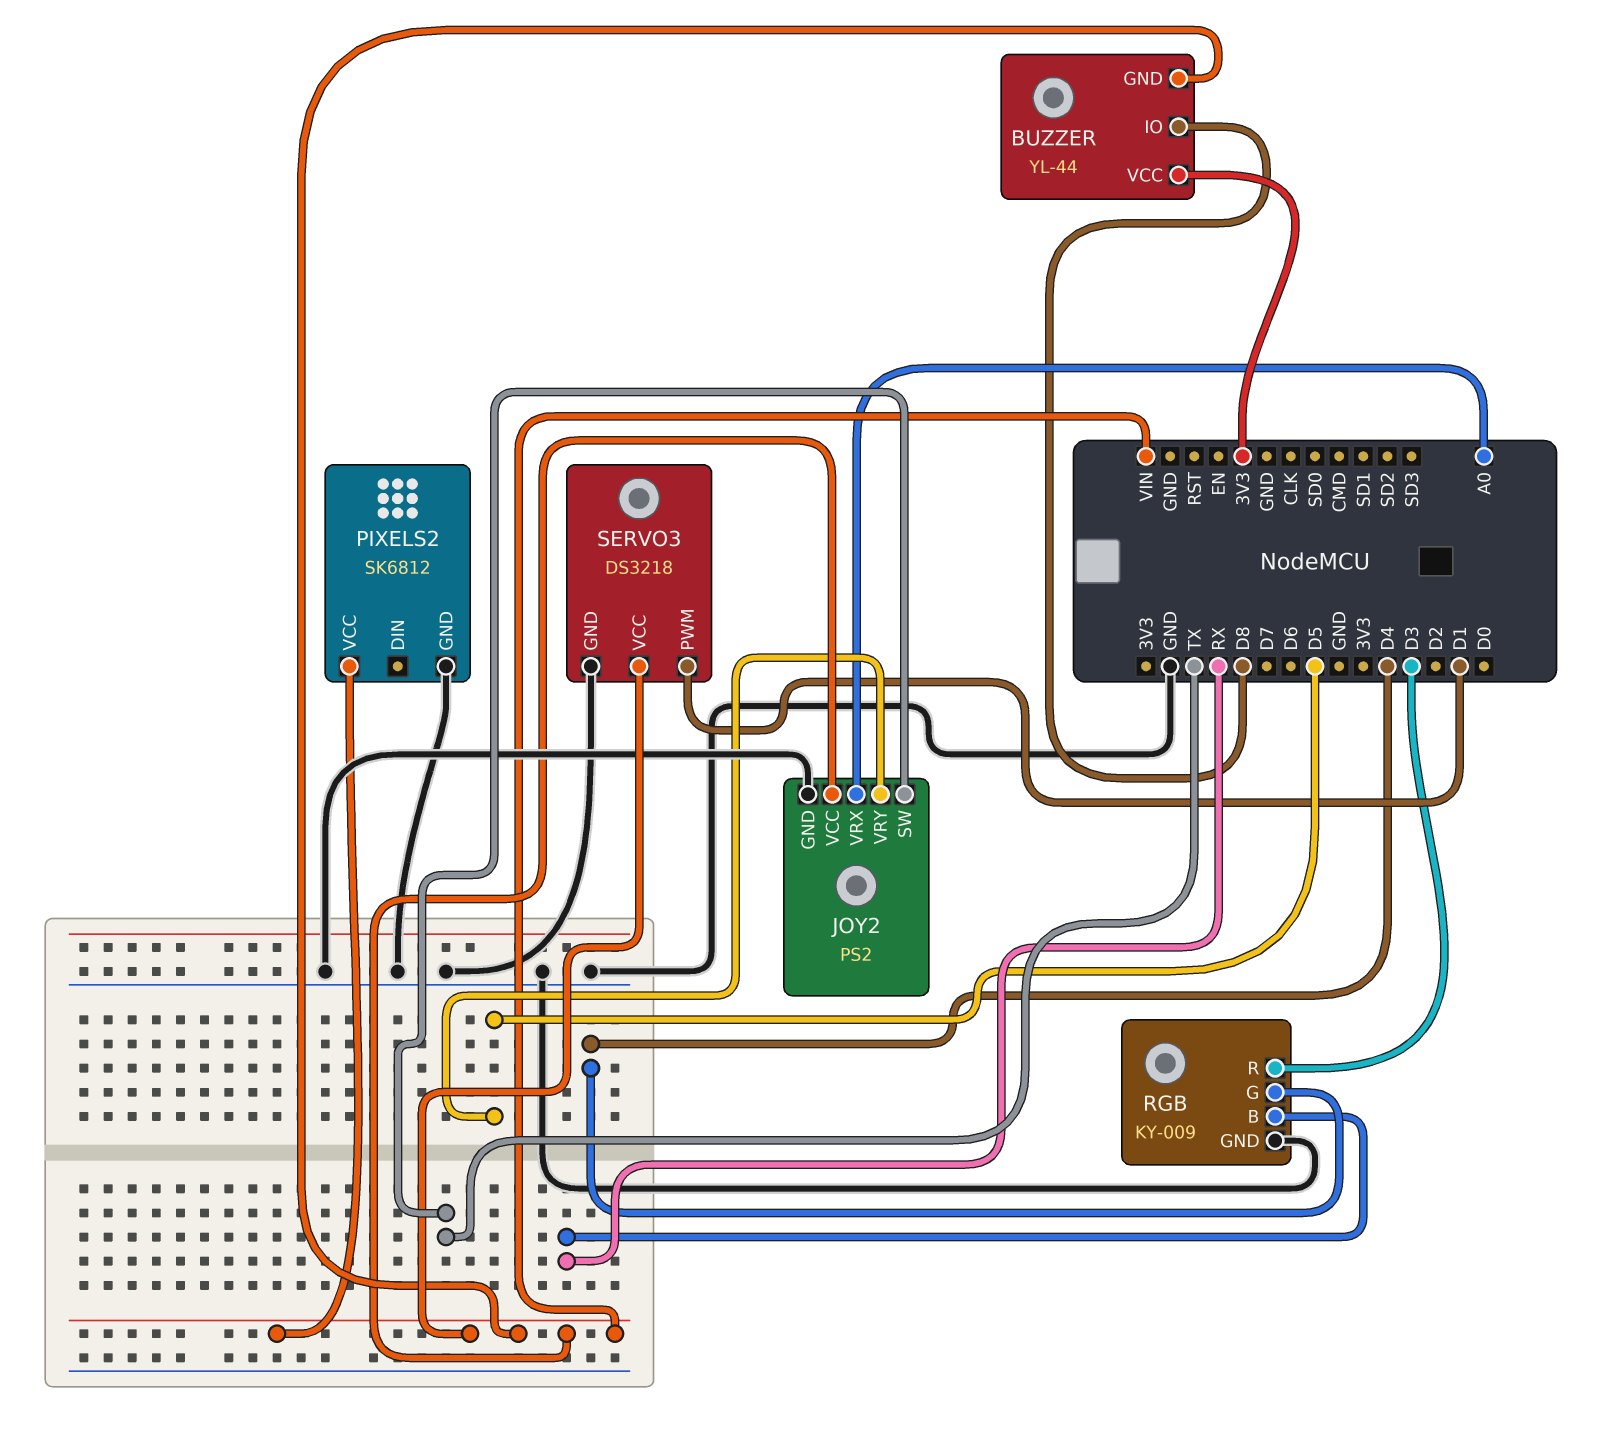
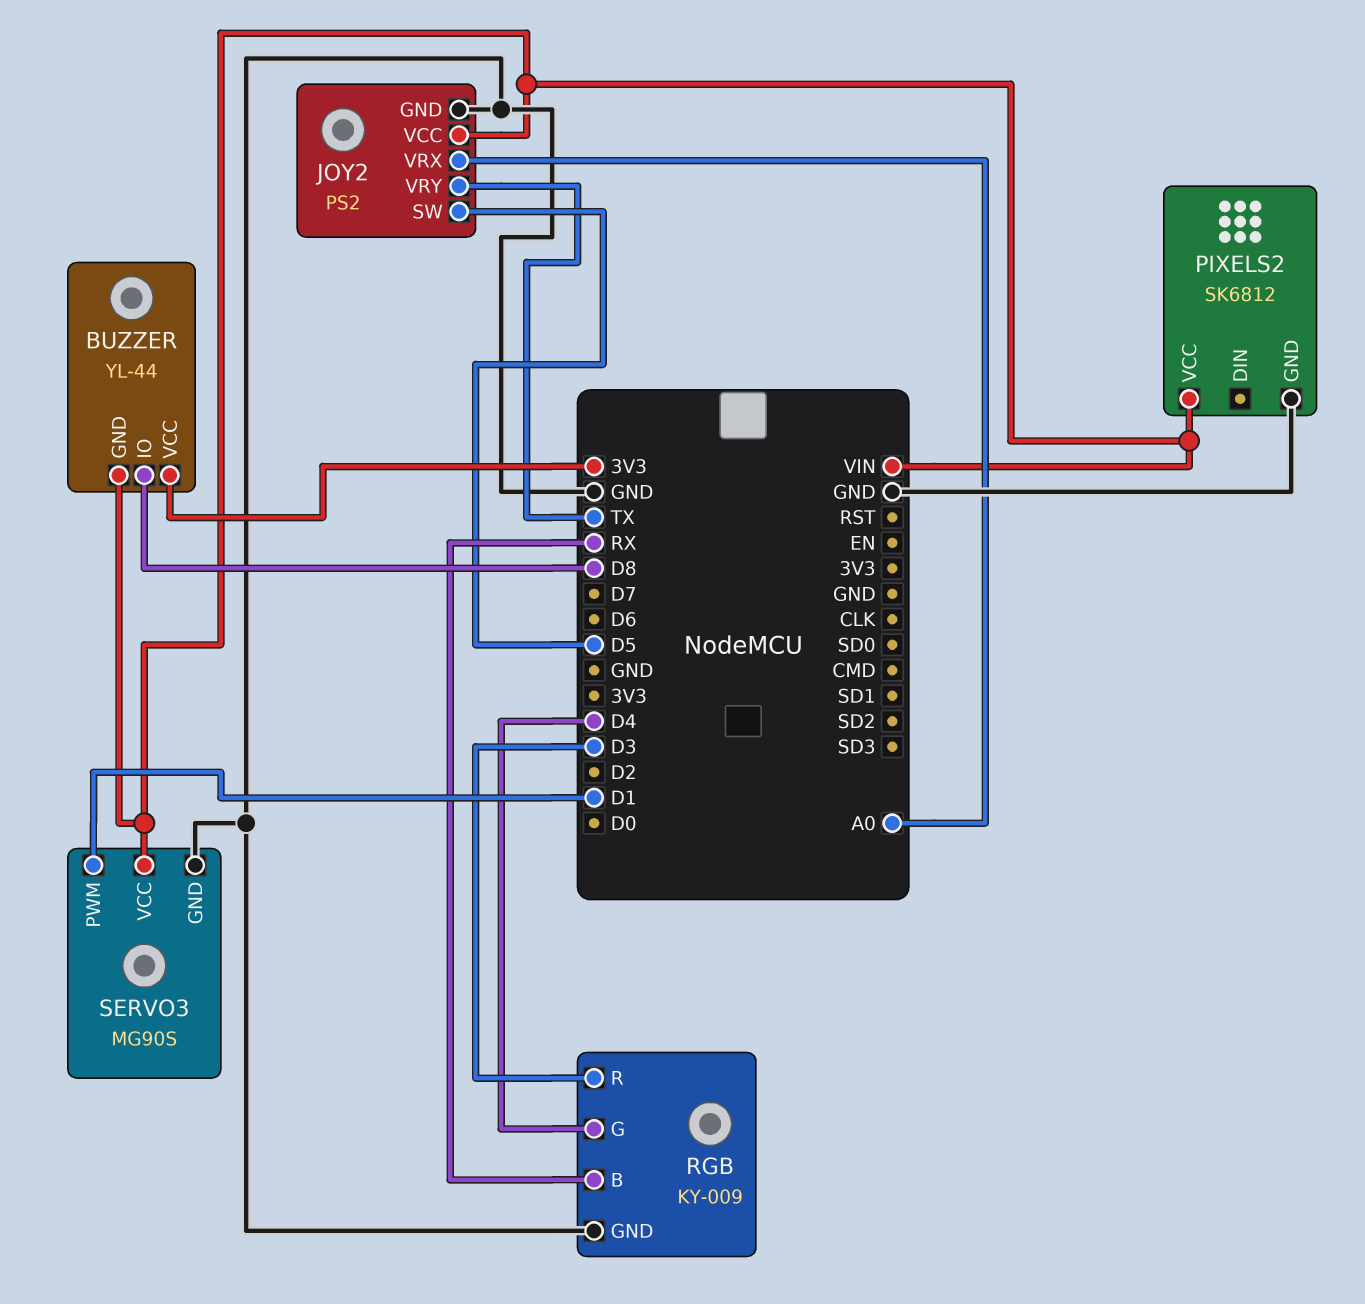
JOY2 pin SW: TX -> D5
JOY2 pin VRY: D5 -> TX
SERVO3: DS3218 -> MG90S

